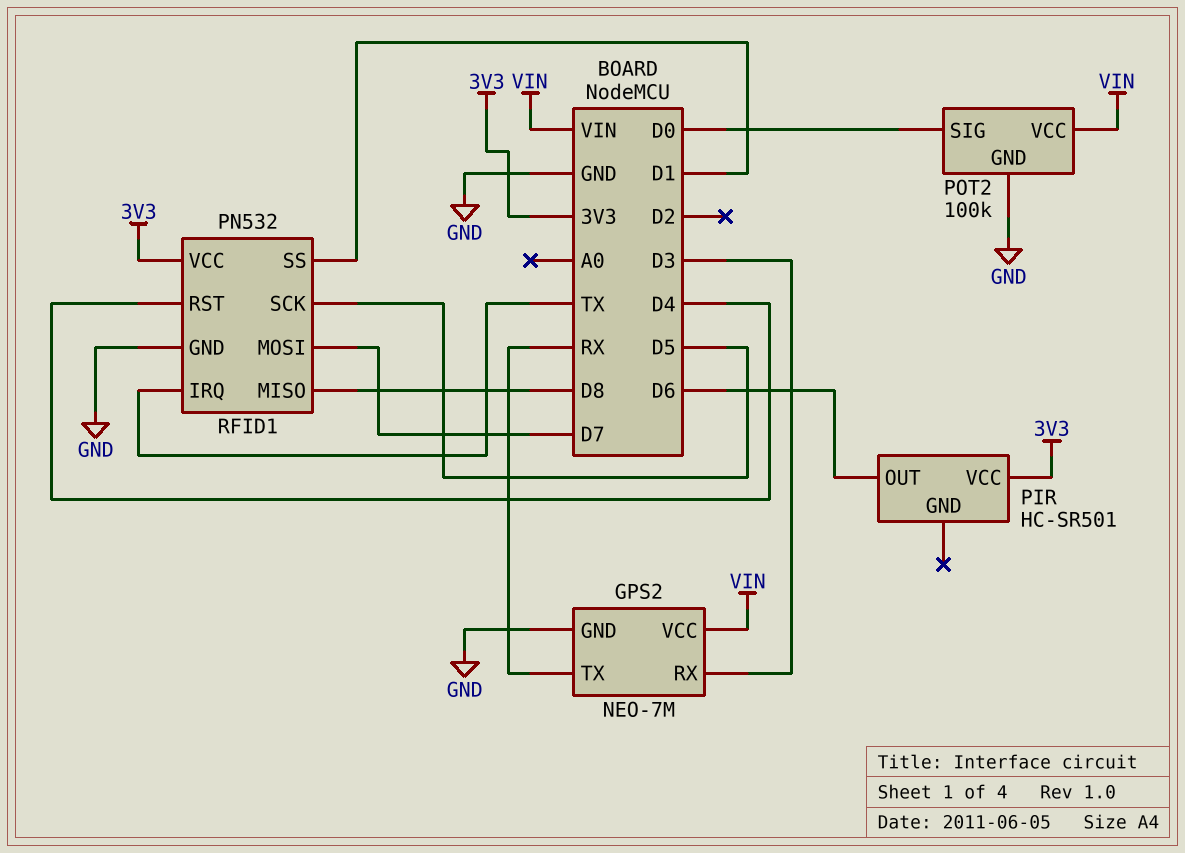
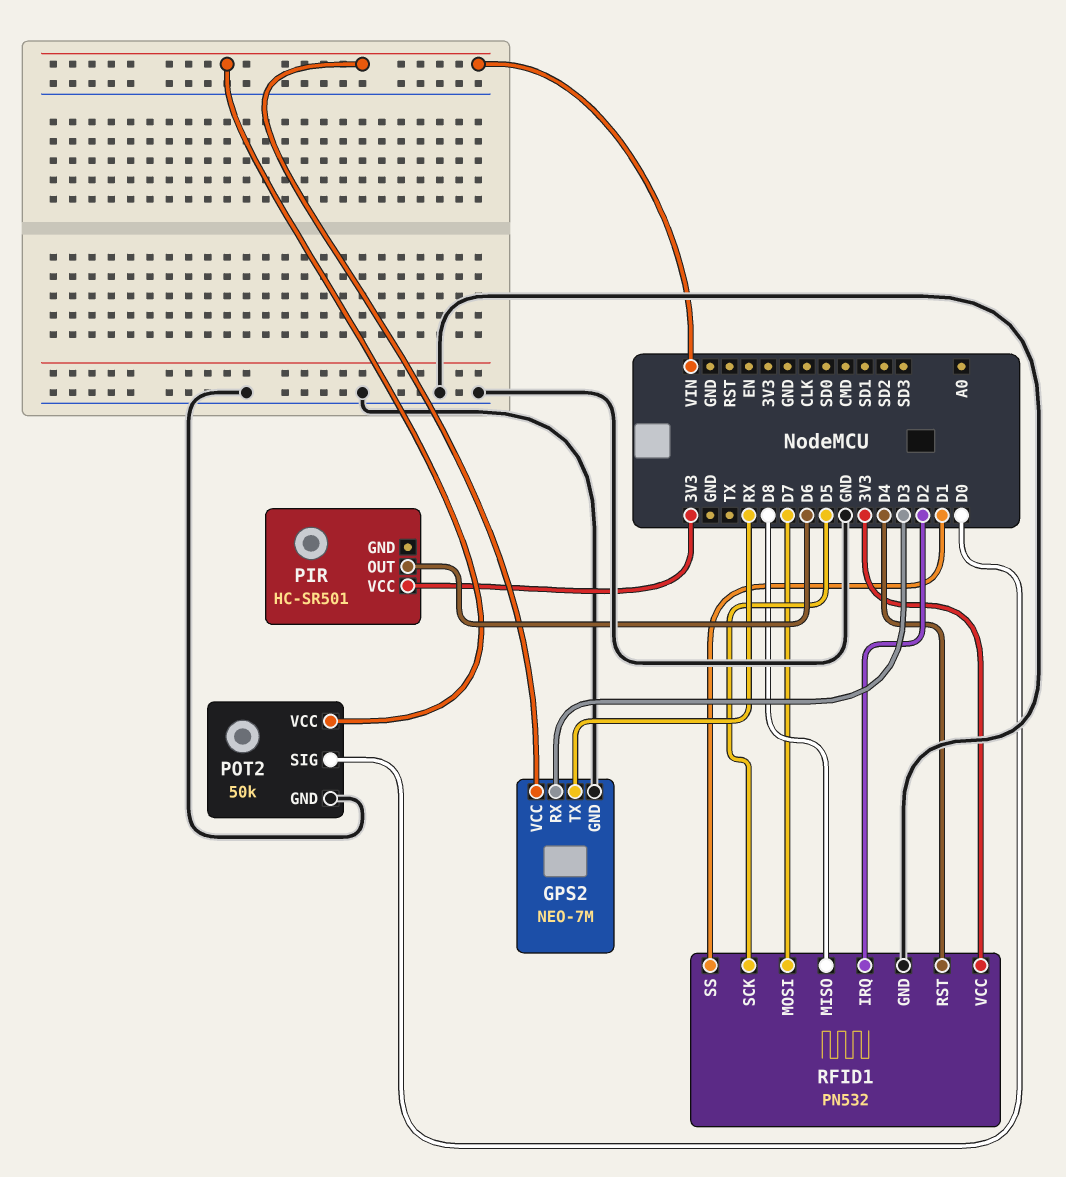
POT2: 100k -> 50k
RFID1 pin IRQ: TX -> D2

